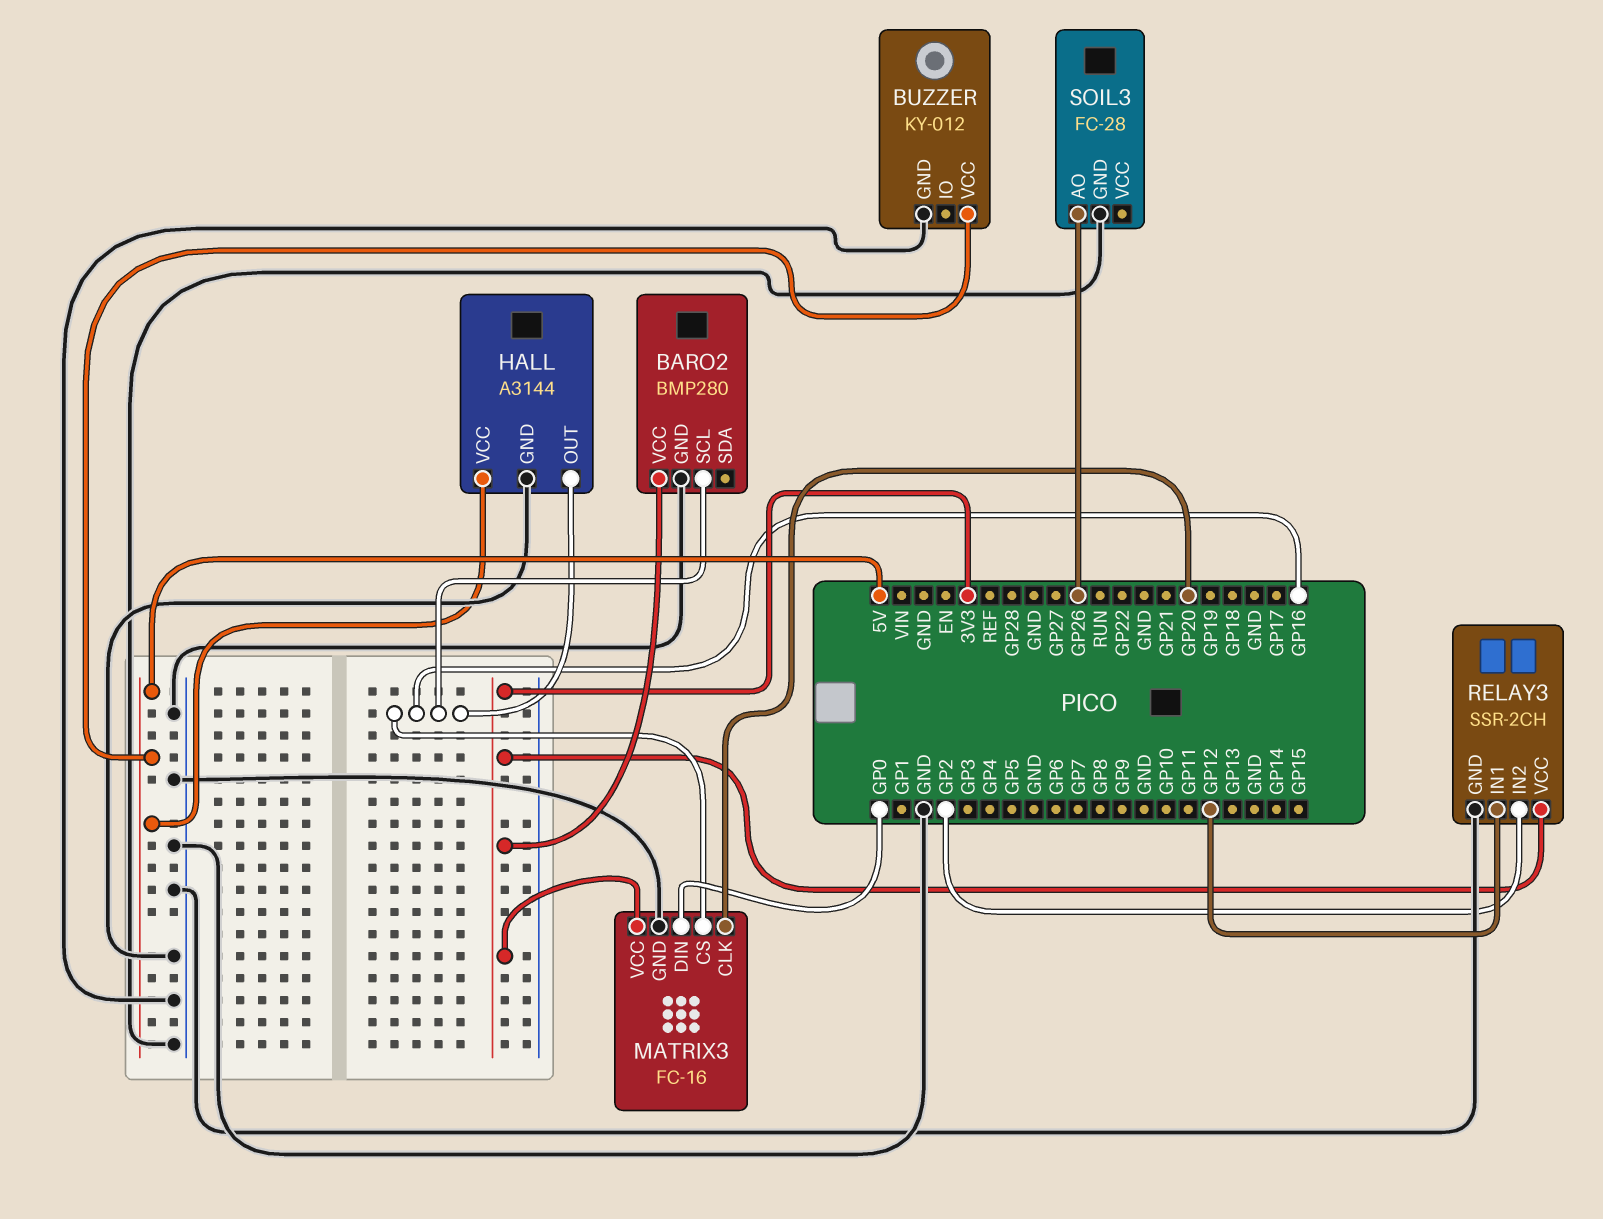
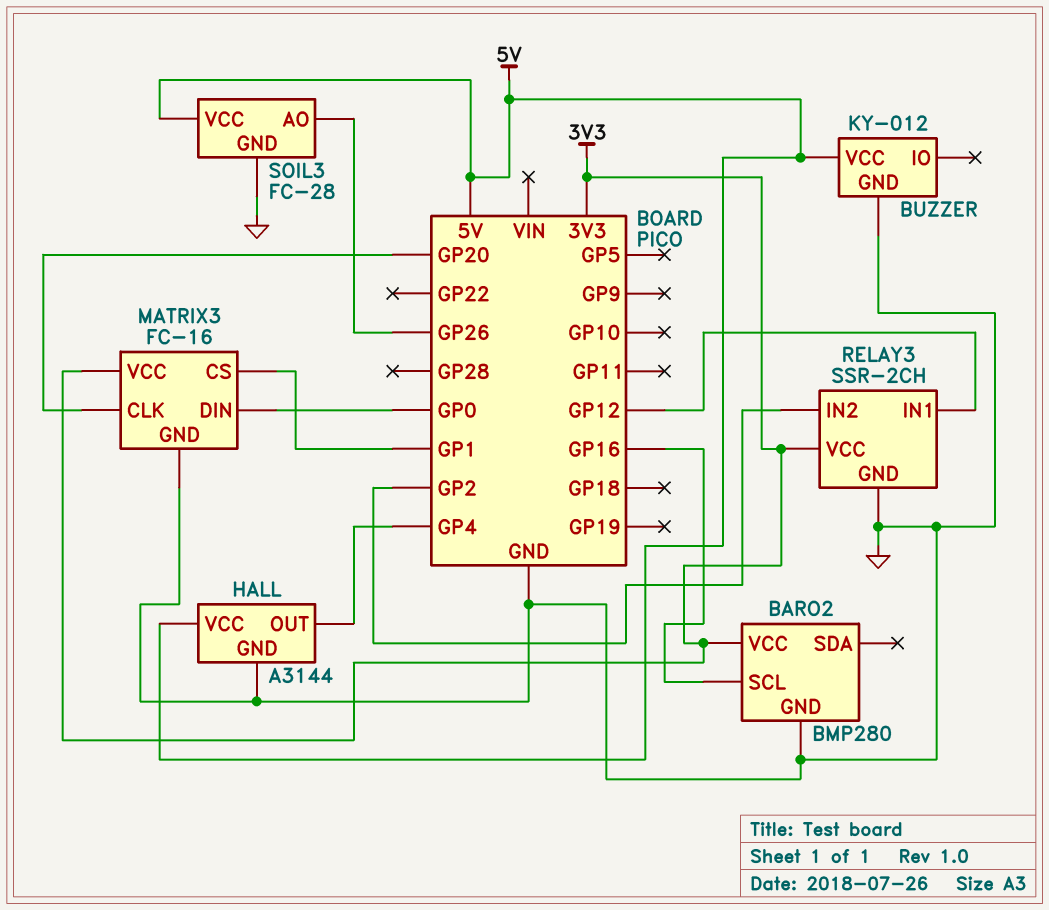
HALL pin OUT: GP16 -> GP4
MATRIX3 pin CS: GP16 -> GP1
SOIL3 pin VCC: none -> 5V

